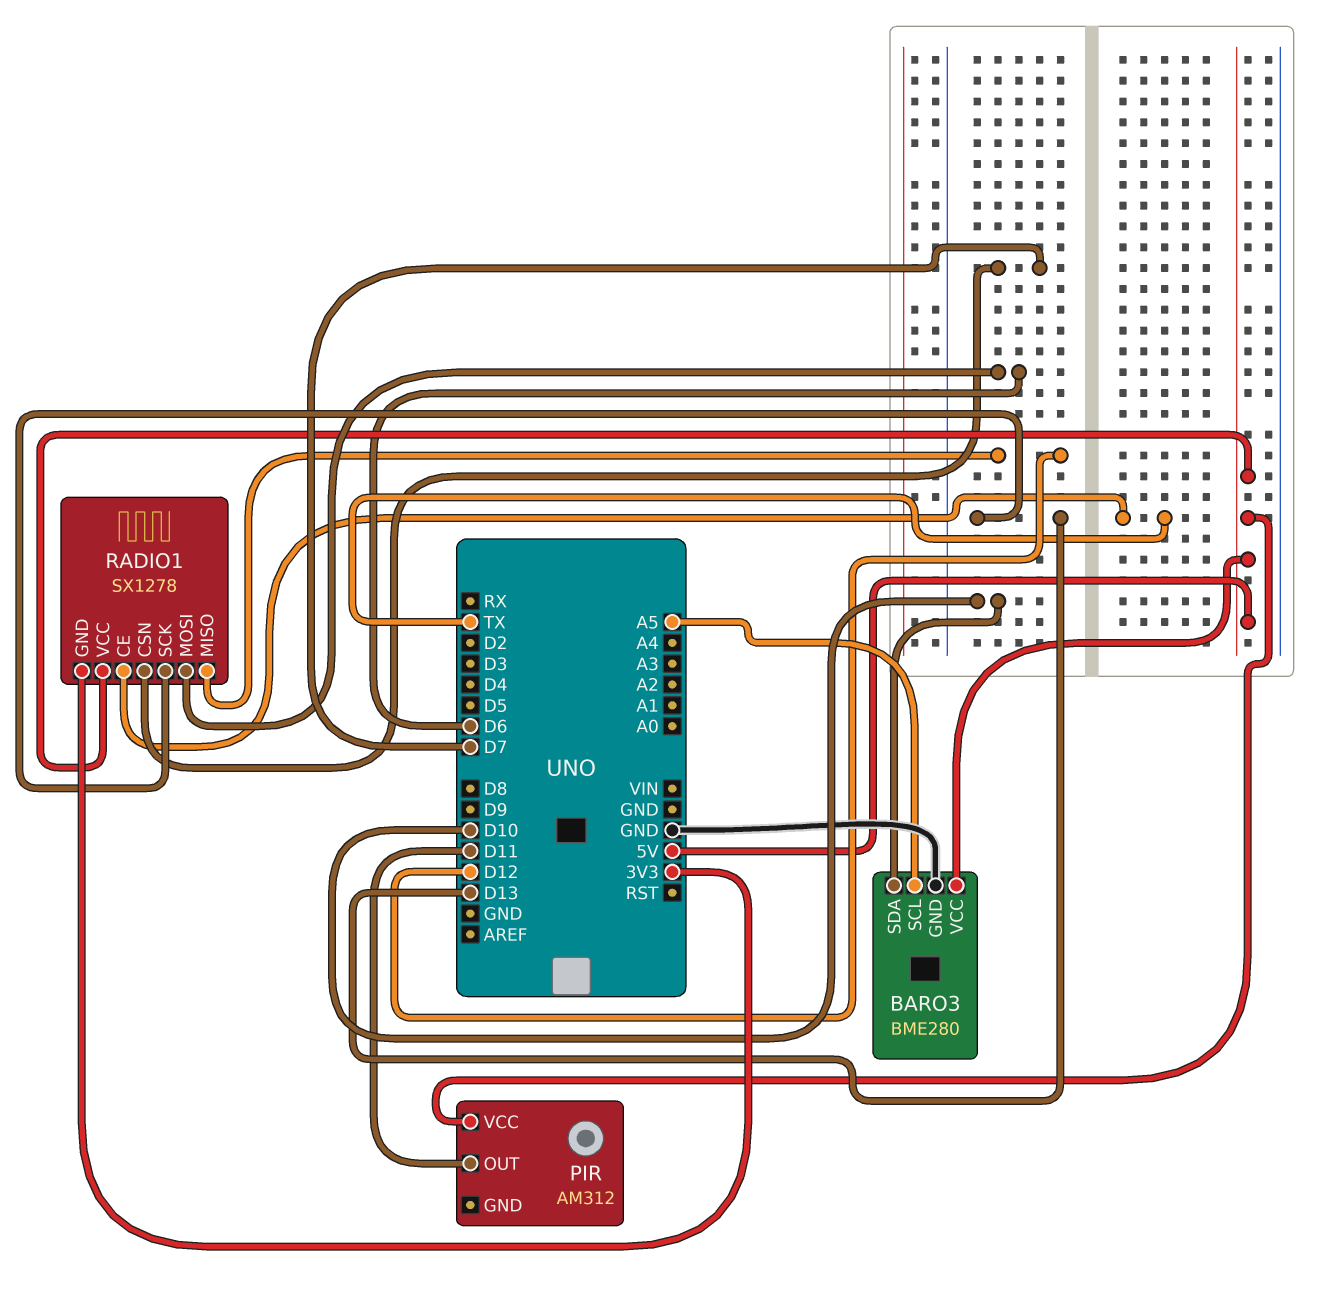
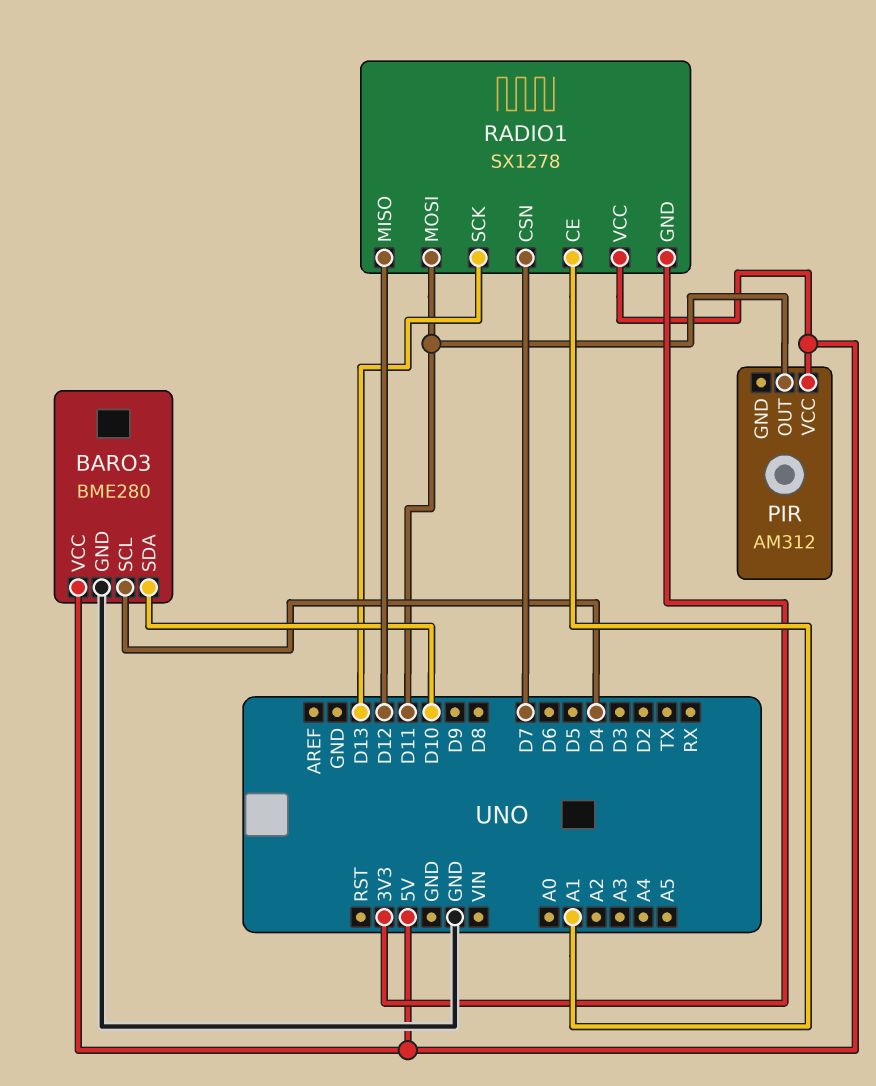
BARO3 pin SCL: A5 -> D4
RADIO1 pin CE: TX -> A1
RADIO1 pin MOSI: D6 -> D11

